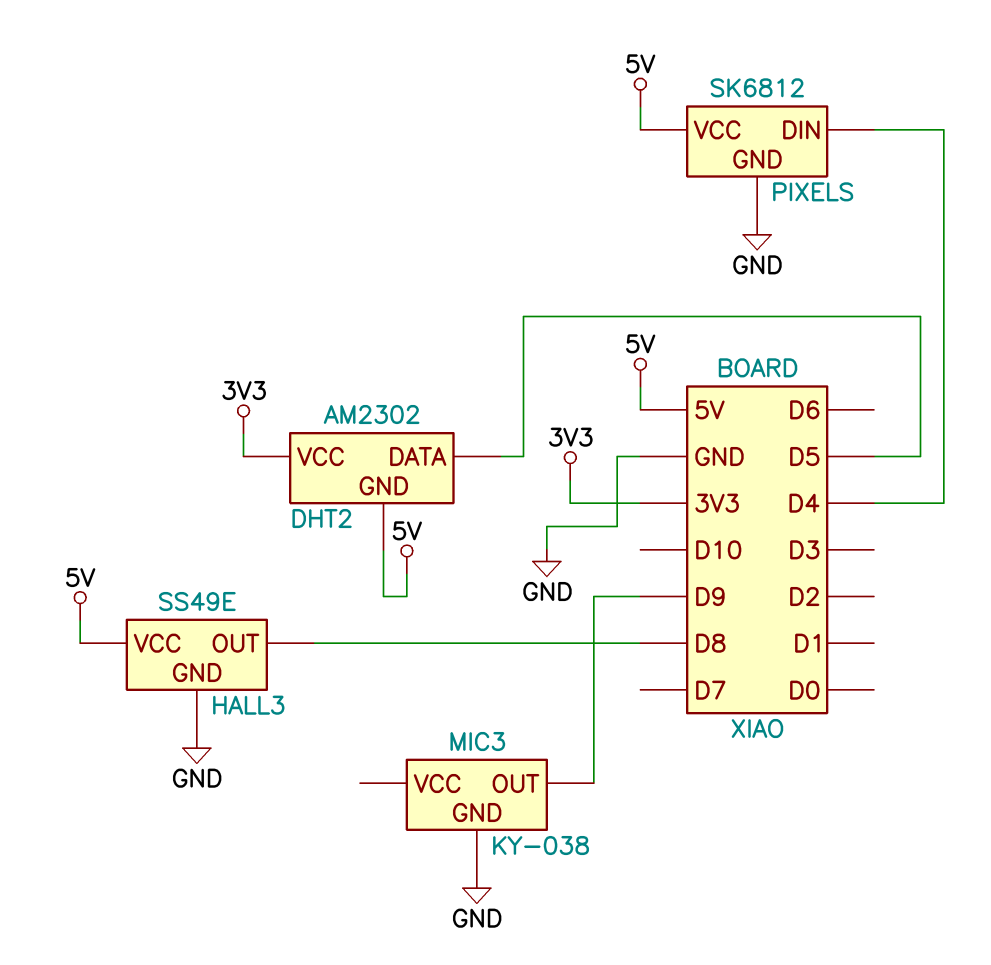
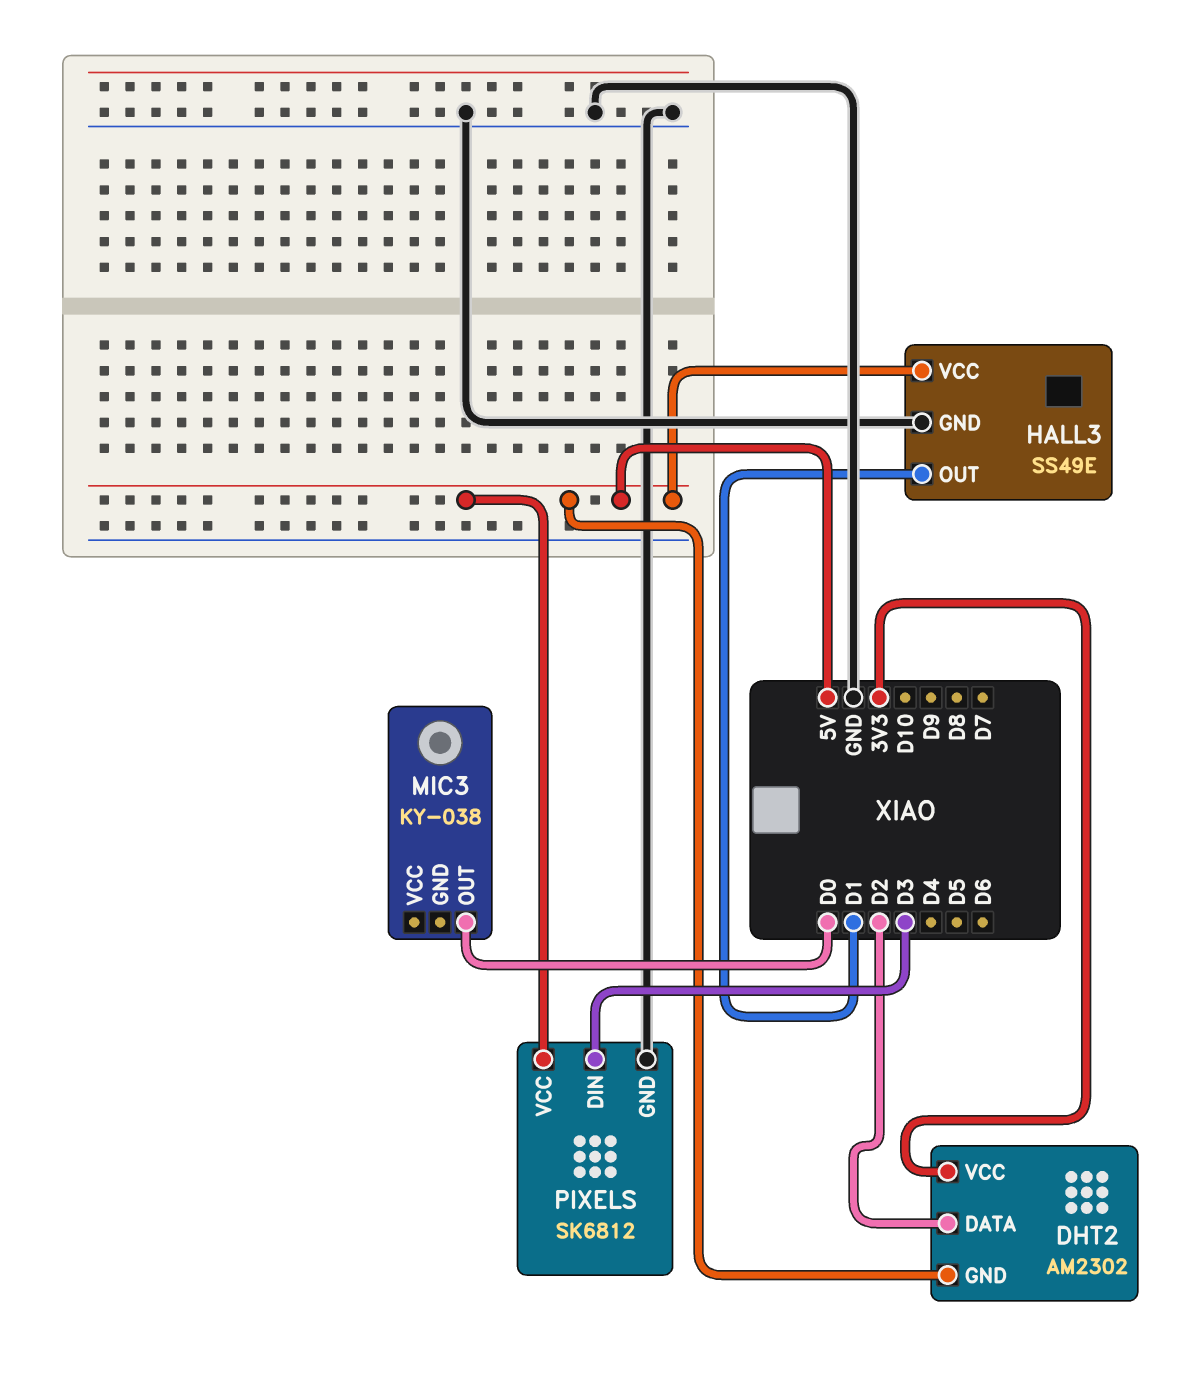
DHT2 pin DATA: D5 -> D2
HALL3 pin OUT: D8 -> D1
MIC3 pin GND: GND -> none
MIC3 pin OUT: D9 -> D0
PIXELS pin DIN: D4 -> D3

